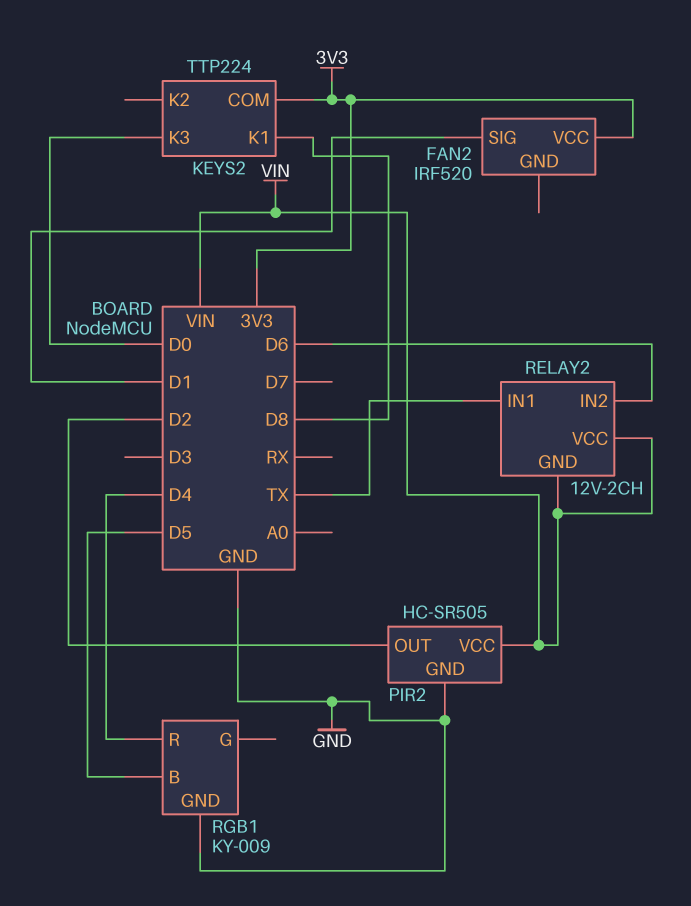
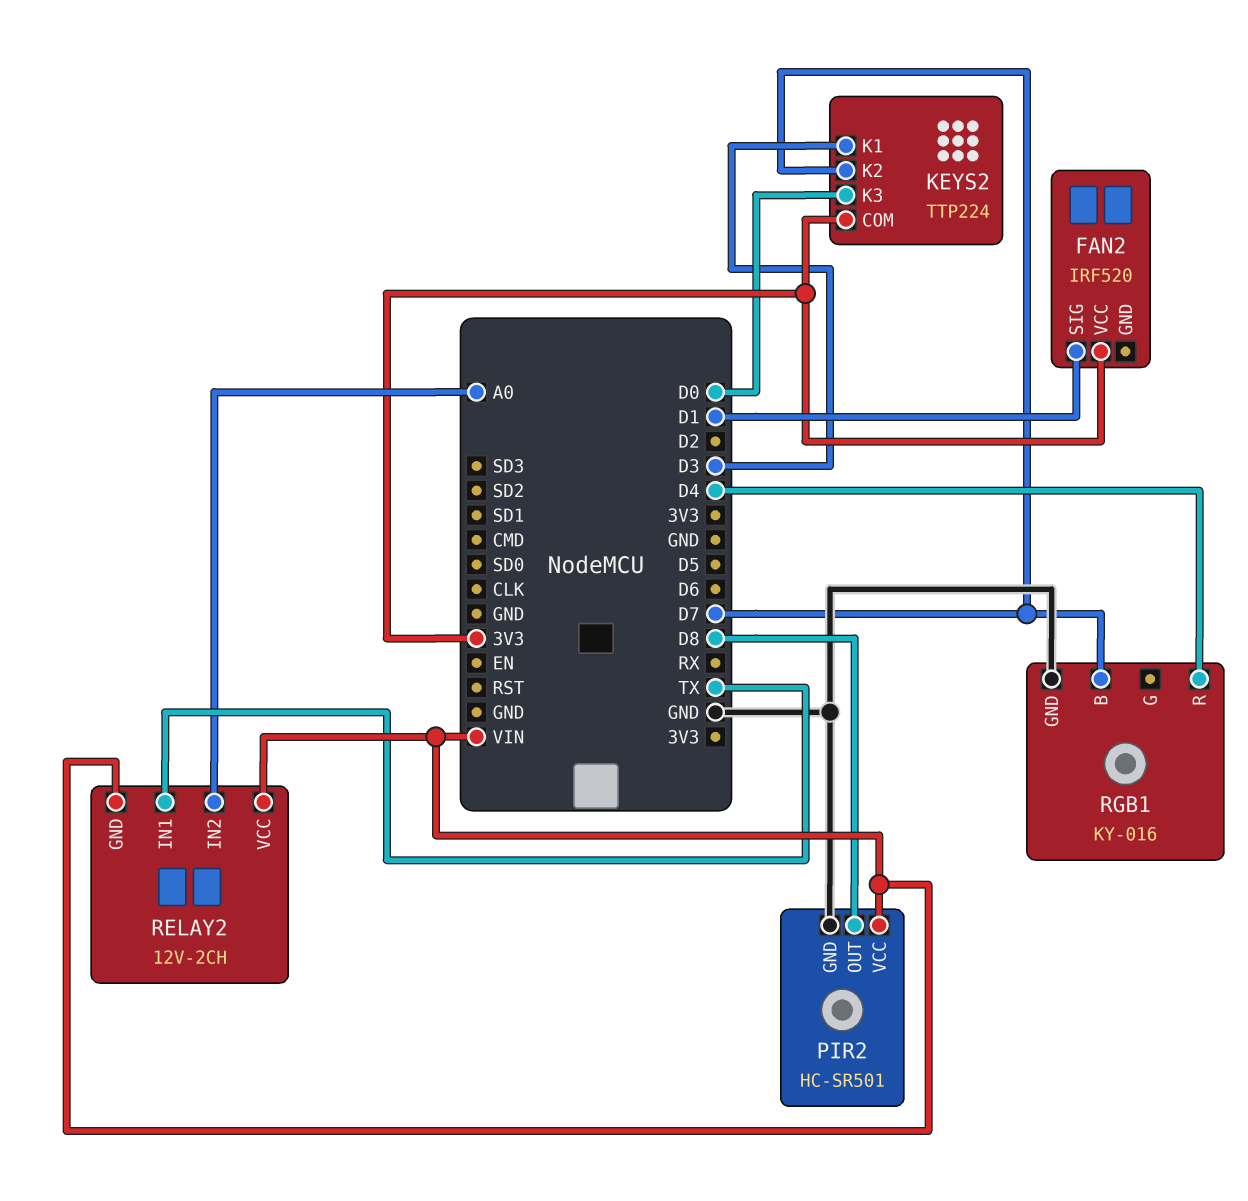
KEYS2 pin K1: D8 -> D3
KEYS2 pin K2: none -> D7
PIR2: HC-SR505 -> HC-SR501
PIR2 pin OUT: D2 -> D8
RELAY2 pin IN2: D6 -> A0
RGB1: KY-009 -> KY-016
RGB1 pin B: D5 -> D7

